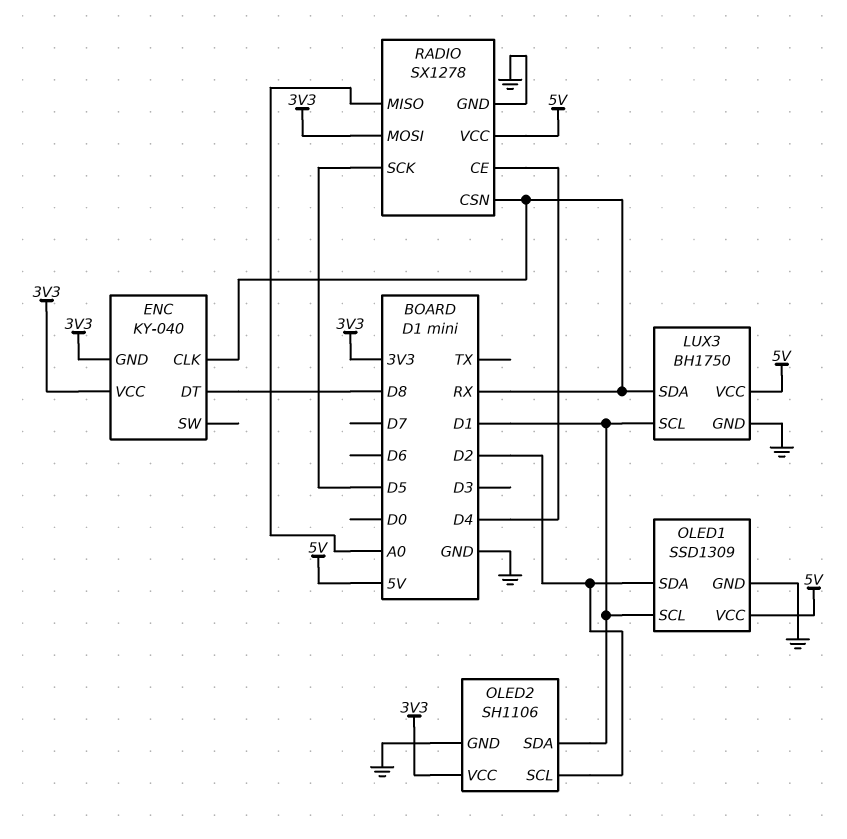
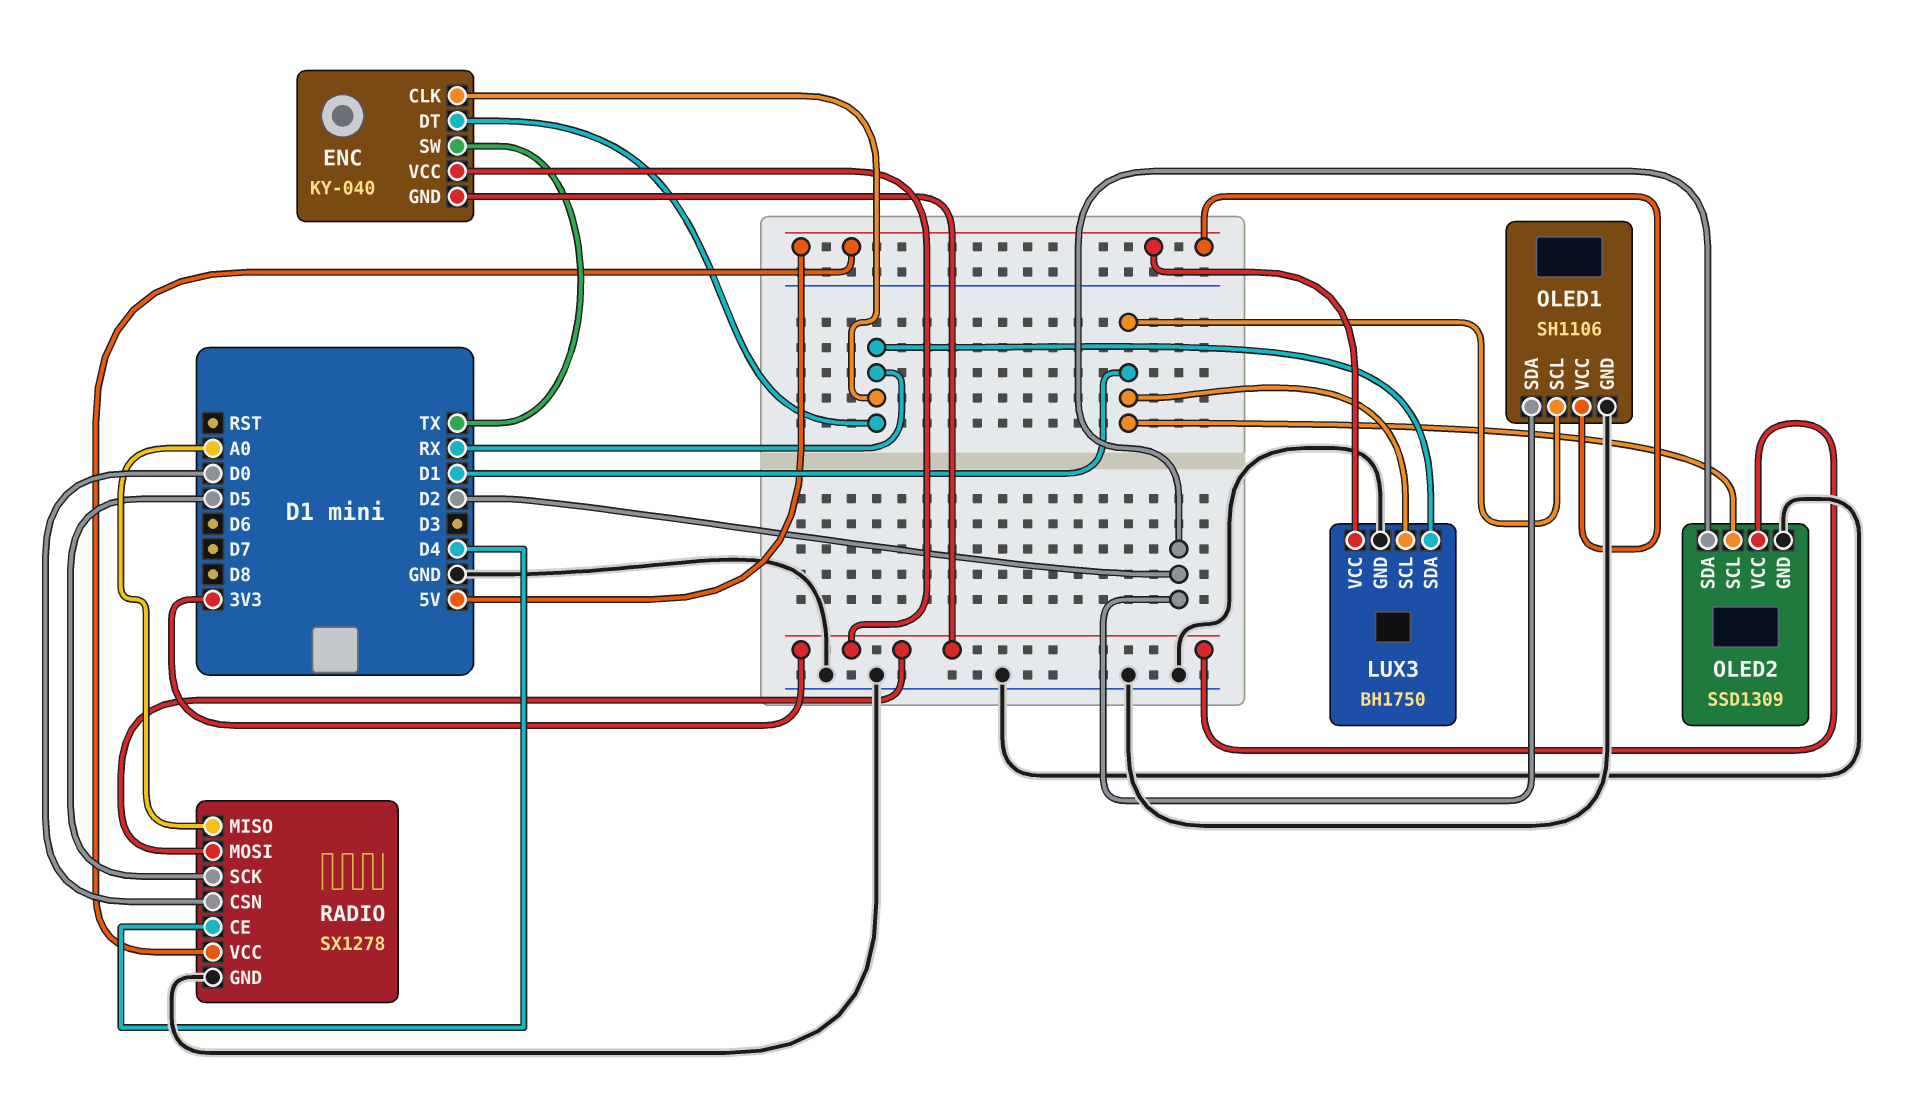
ENC pin DT: D8 -> RX
ENC pin SW: none -> TX
OLED1: SSD1309 -> SH1106
OLED2: SH1106 -> SSD1309
OLED2 pin SCL: D2 -> D1
OLED2 pin SDA: D1 -> D2
RADIO pin CSN: RX -> D0

